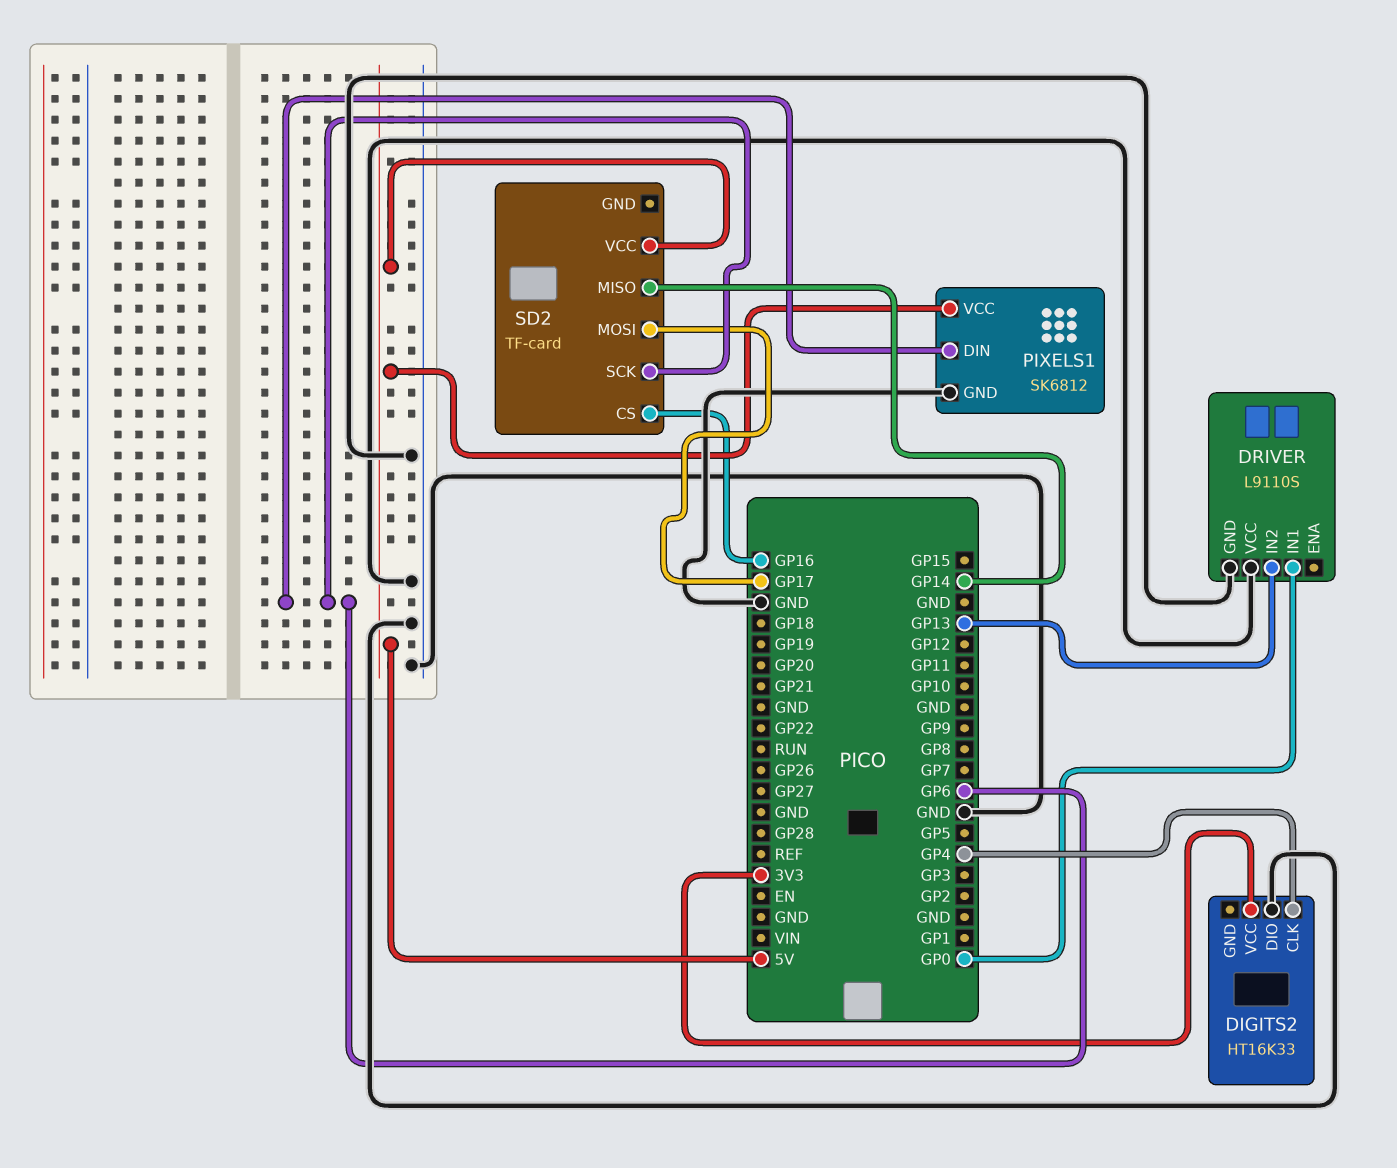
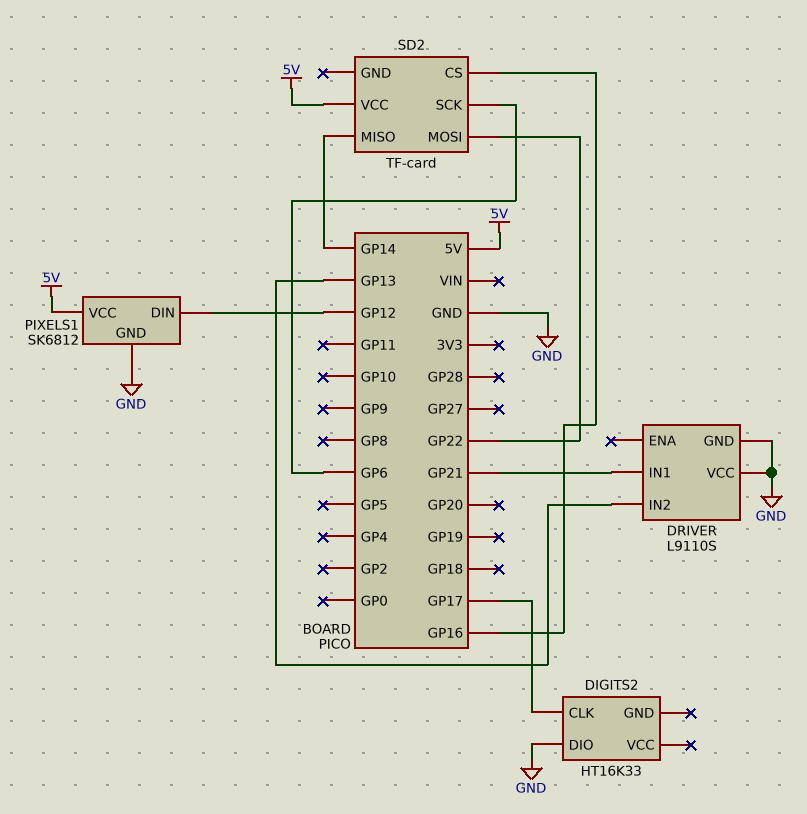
DIGITS2 pin CLK: GP4 -> GP17
DIGITS2 pin VCC: 3V3 -> none
DRIVER pin IN1: GP0 -> GP21
PIXELS1 pin DIN: GP6 -> GP12
SD2 pin MOSI: GP17 -> GP22

